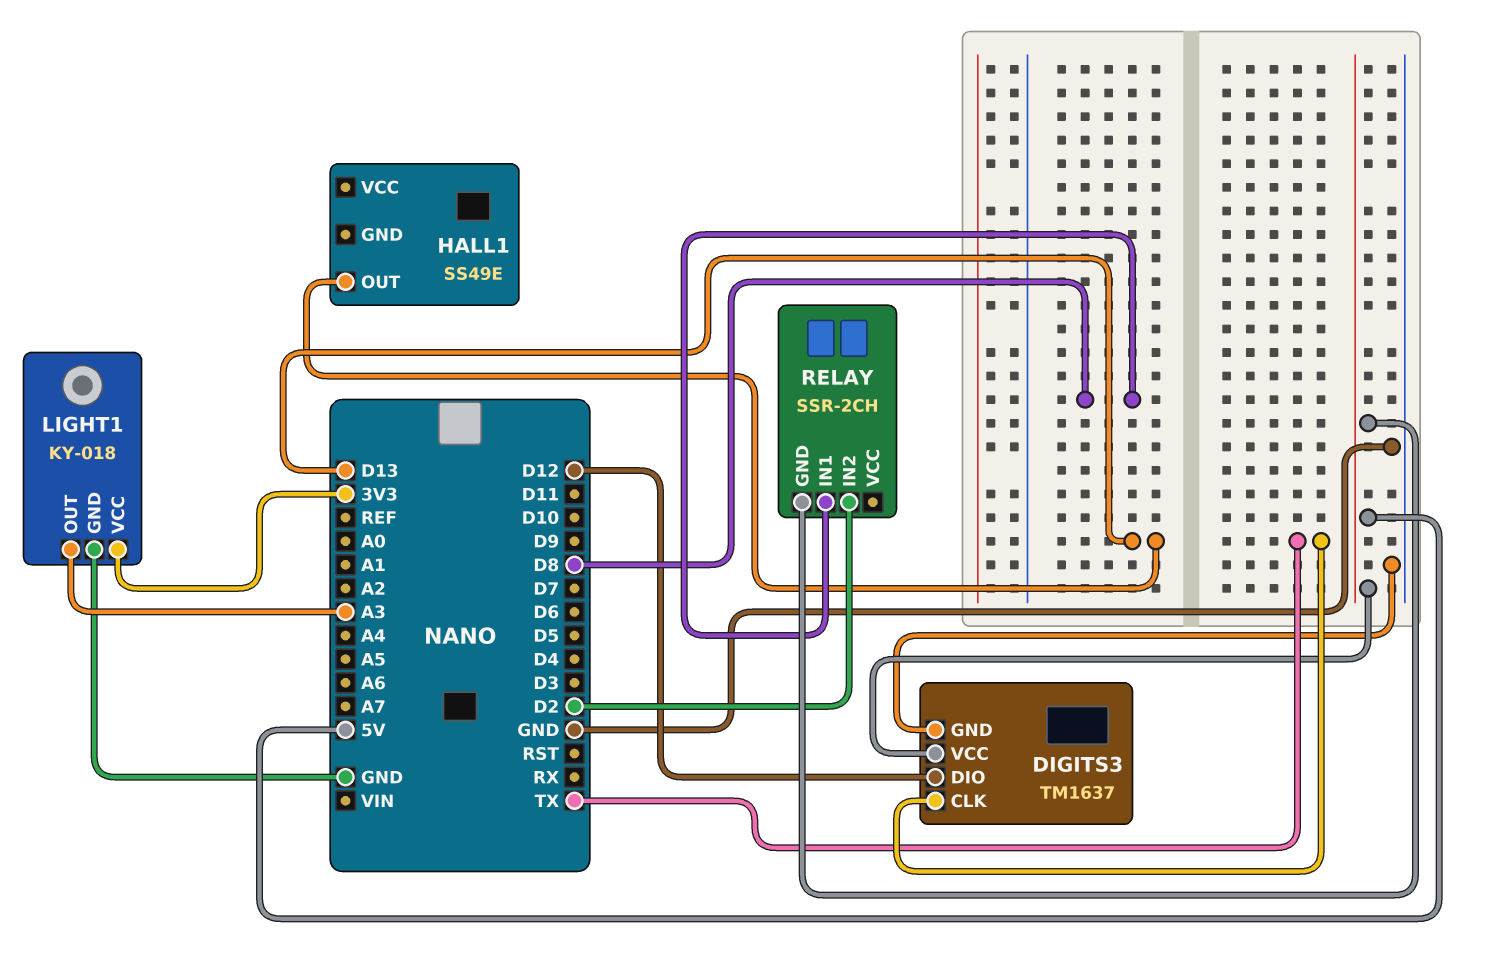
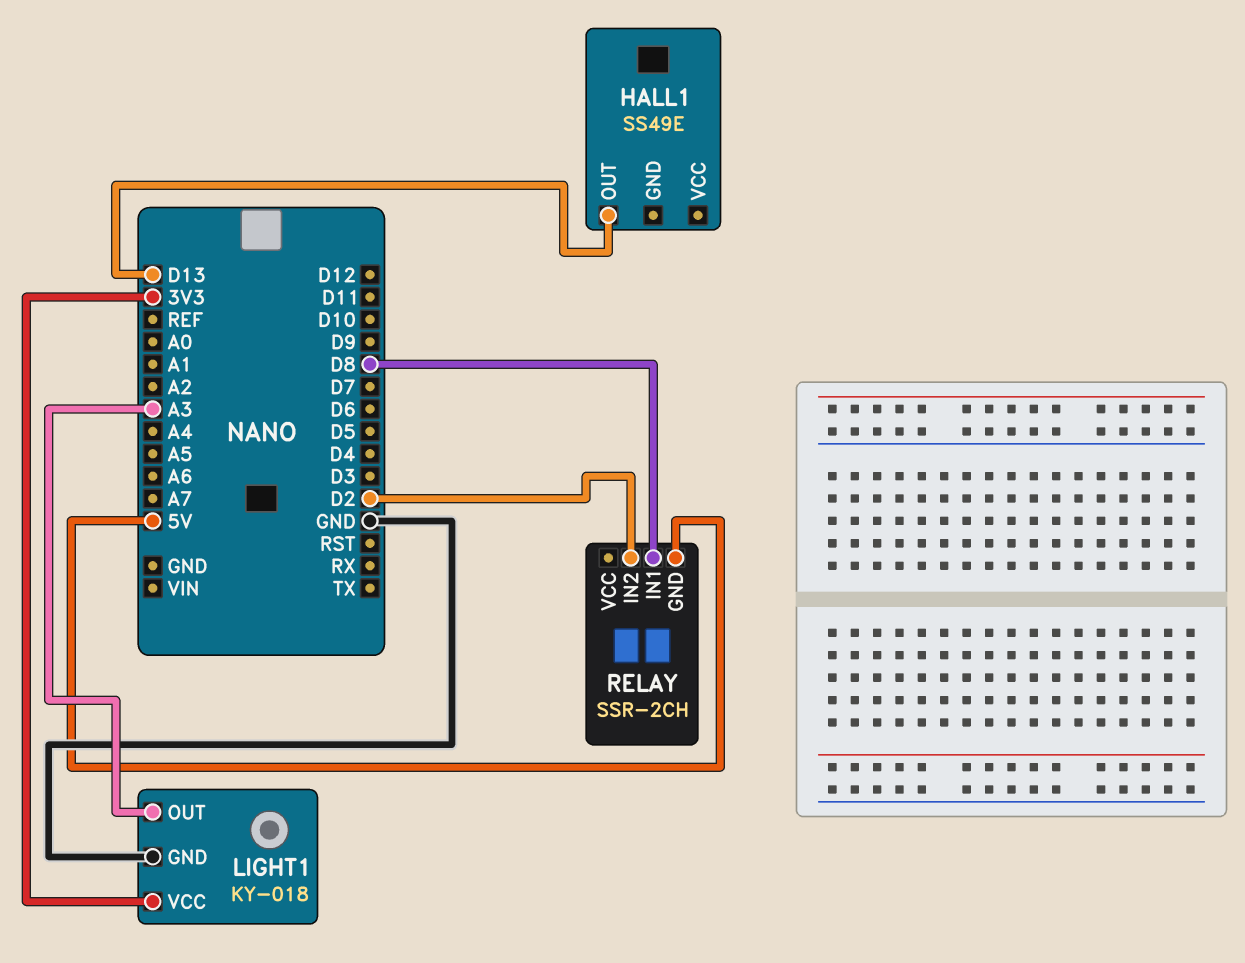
DIGITS3: TM1637 -> none
DIGITS3 pin CLK: TX -> none
DIGITS3 pin DIO: D12 -> none
DIGITS3 pin GND: GND -> none
DIGITS3 pin VCC: 5V -> none

